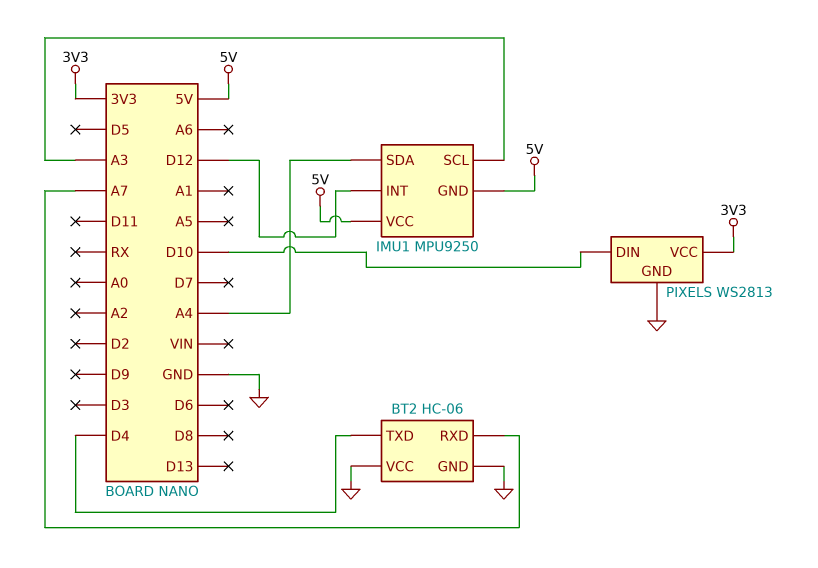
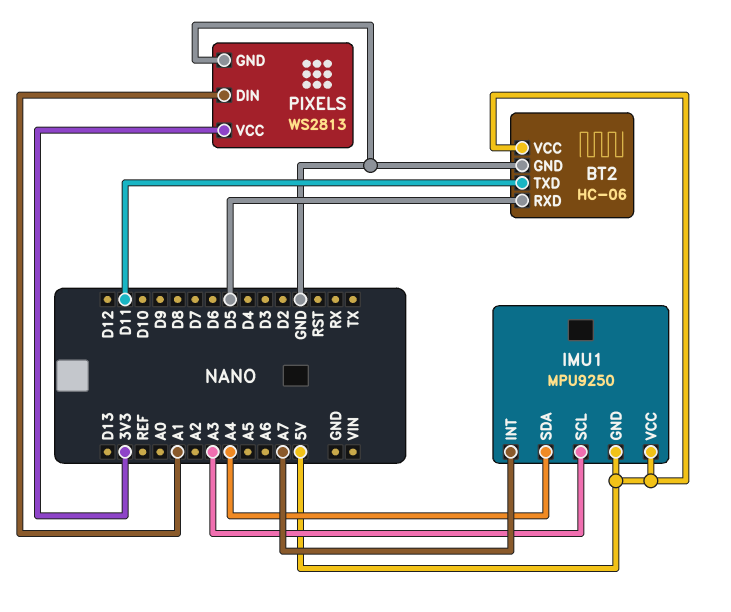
BT2 pin RXD: A7 -> D5
BT2 pin TXD: D4 -> D11
BT2 pin VCC: GND -> 5V
IMU1 pin INT: D12 -> A7
PIXELS pin DIN: D10 -> A1

